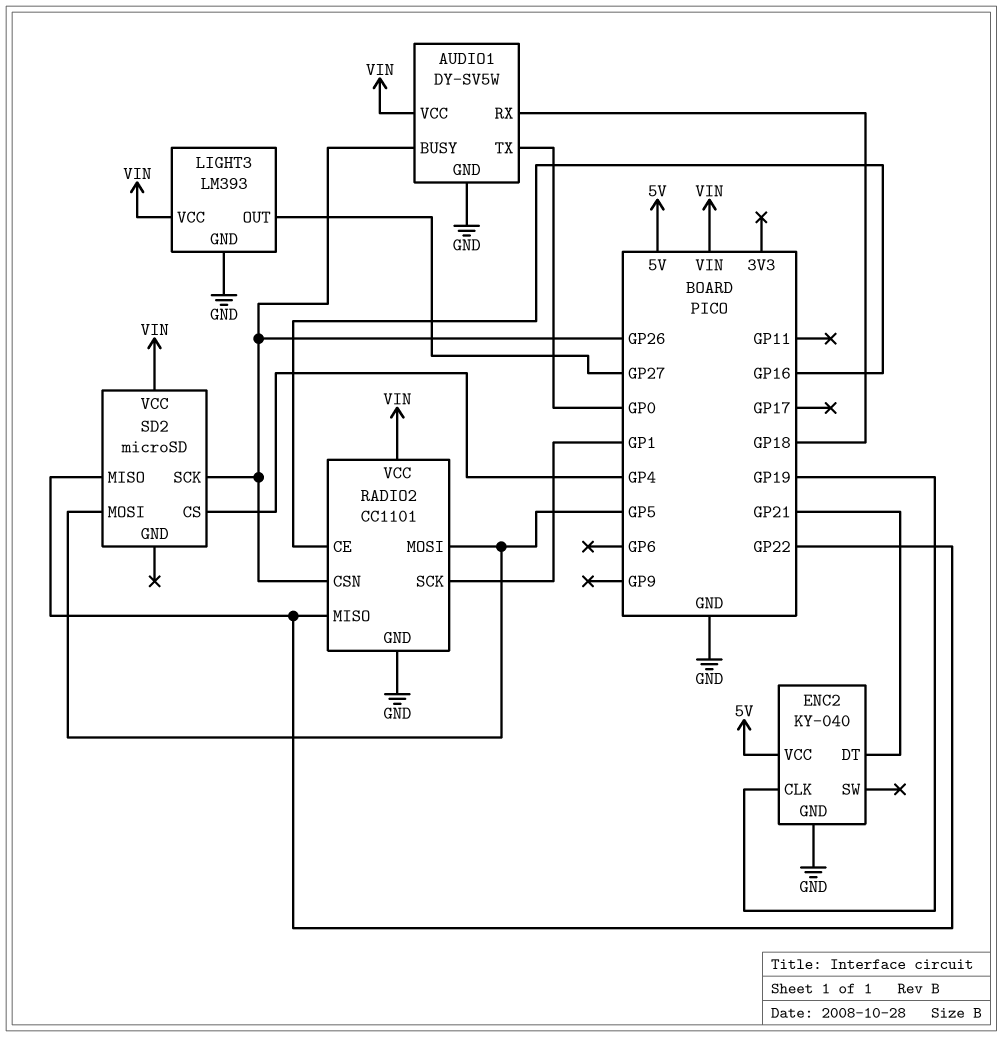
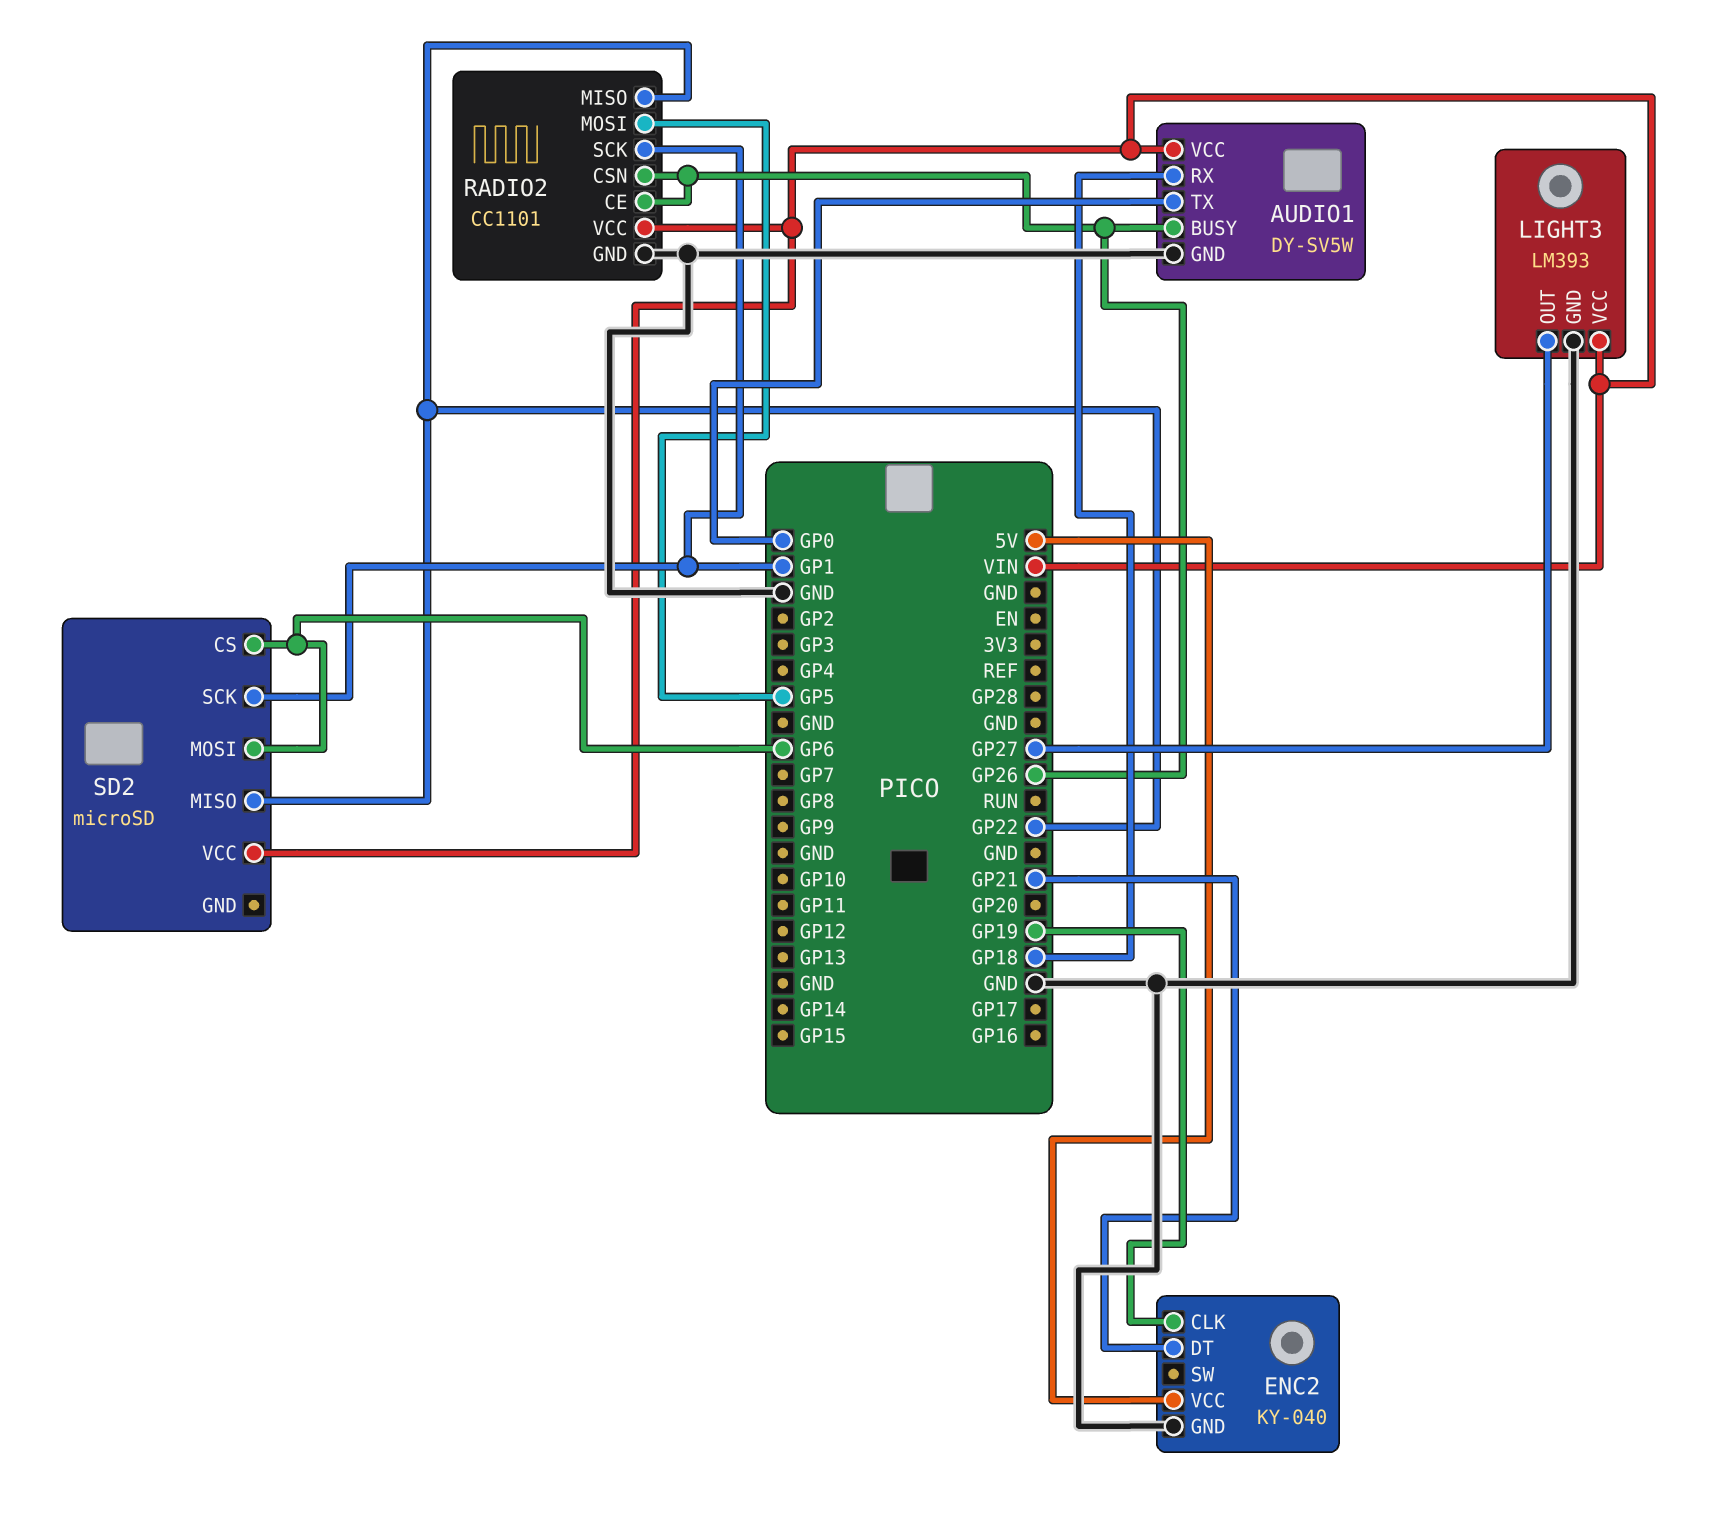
RADIO2 pin CE: GP16 -> GP26
SD2 pin CS: GP4 -> GP6
SD2 pin MOSI: GP5 -> GP6
SD2 pin SCK: GP26 -> GP1

